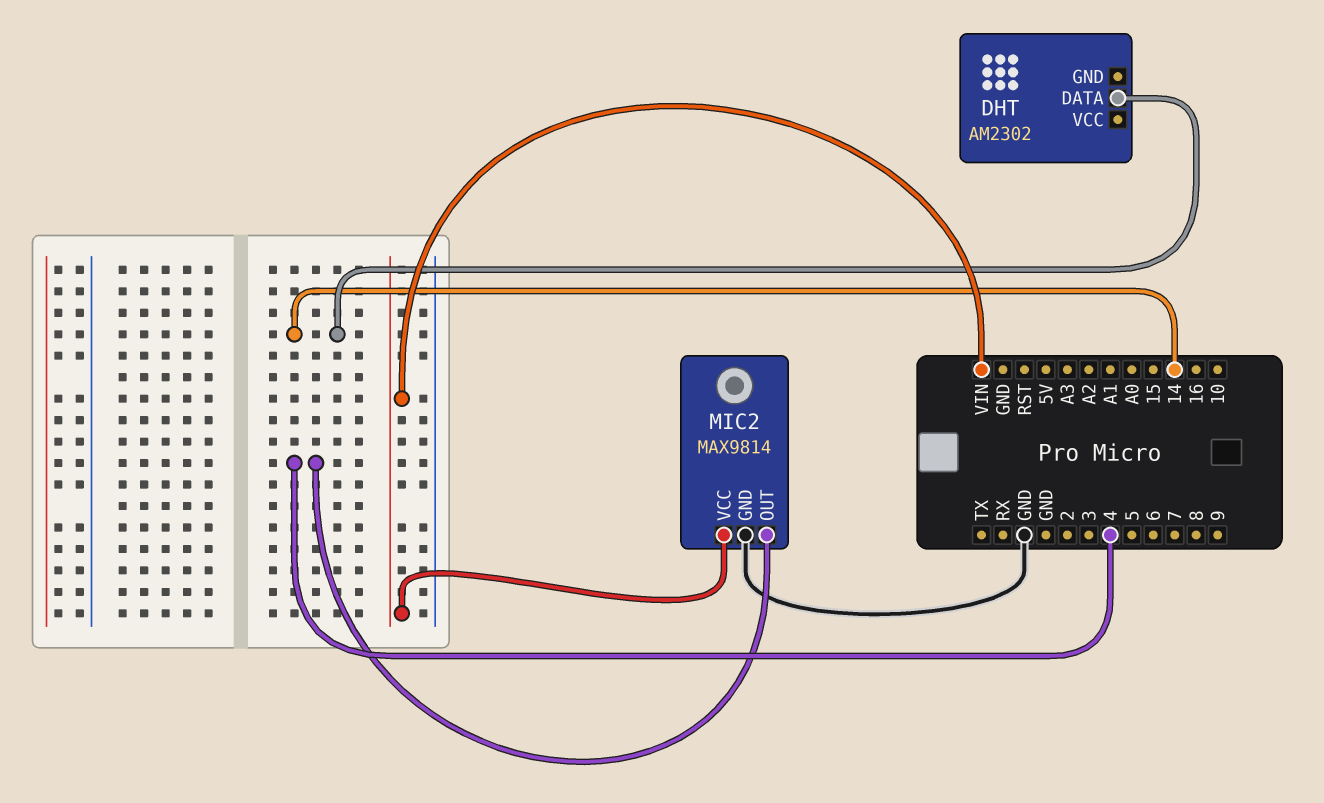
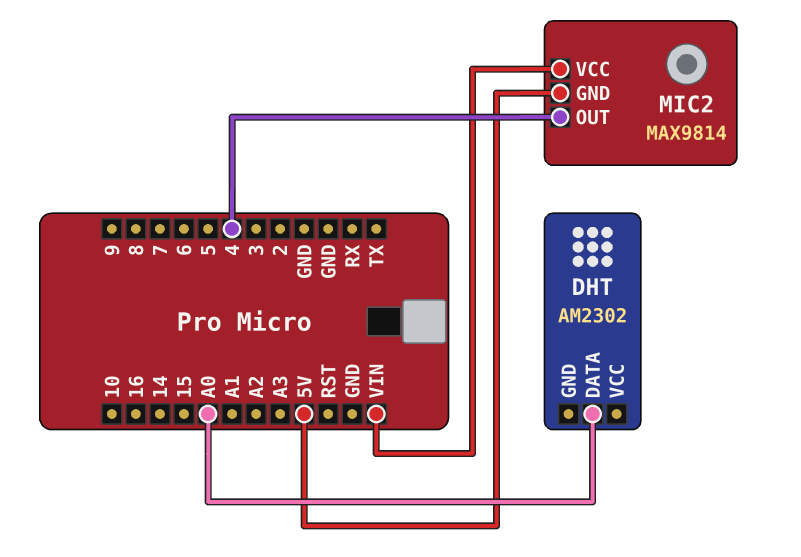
DHT pin DATA: 14 -> A0
MIC2 pin GND: GND -> 5V

